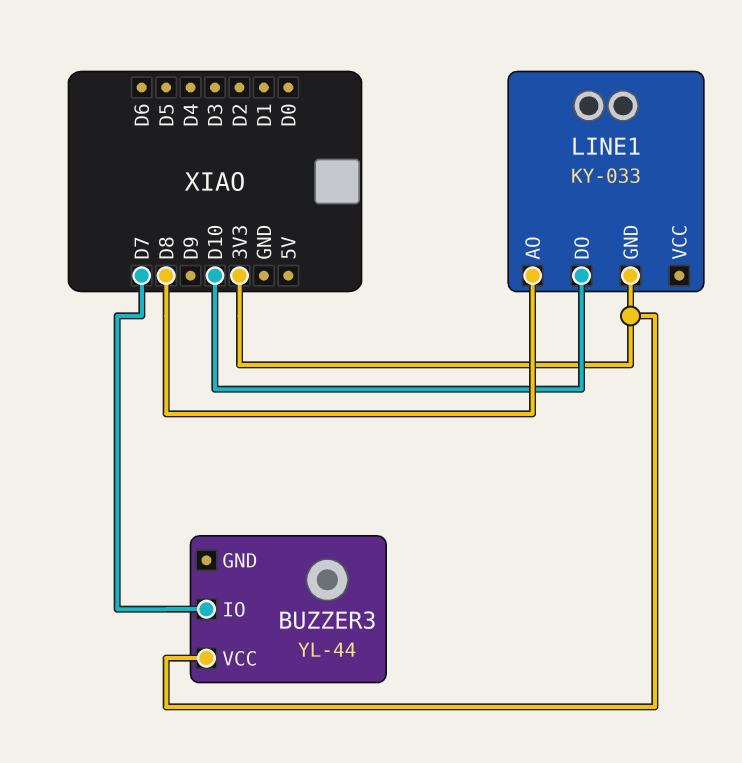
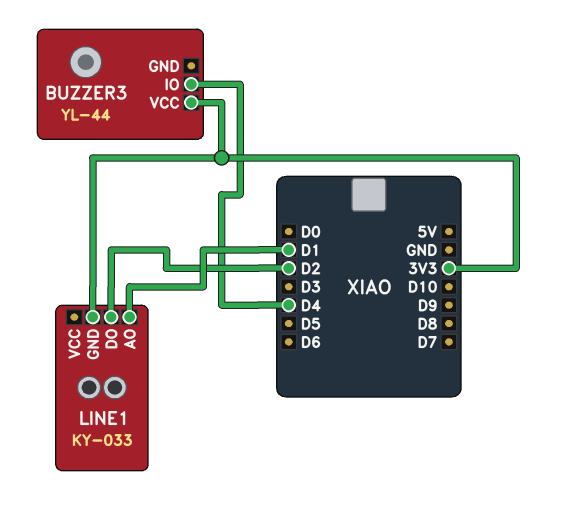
BUZZER3 pin IO: D7 -> D4
LINE1 pin AO: D8 -> D1
LINE1 pin DO: D10 -> D2

